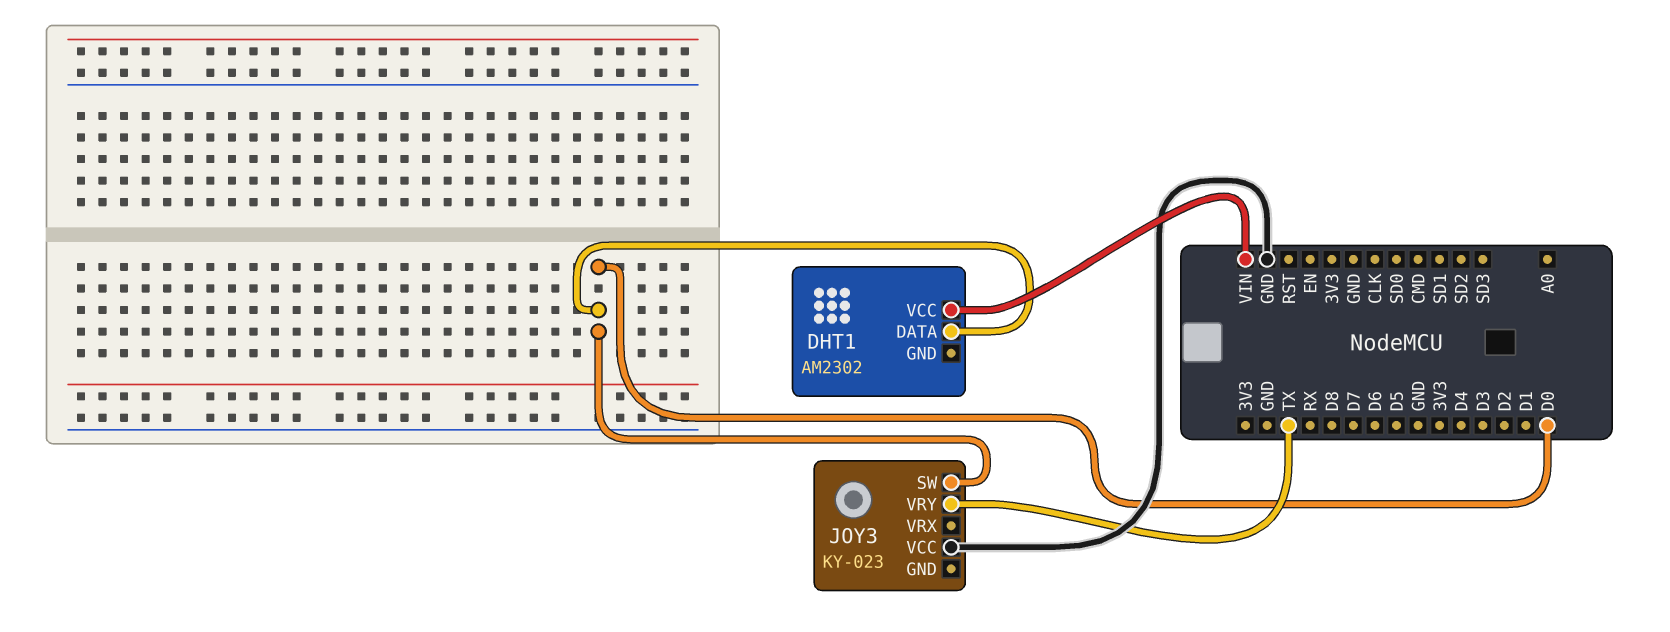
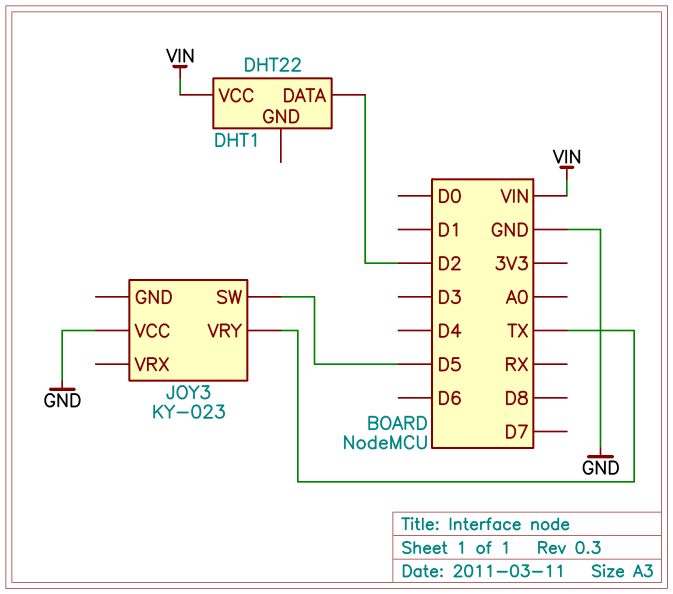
DHT1: AM2302 -> DHT22
DHT1 pin DATA: D0 -> D2
JOY3 pin SW: D0 -> D5

